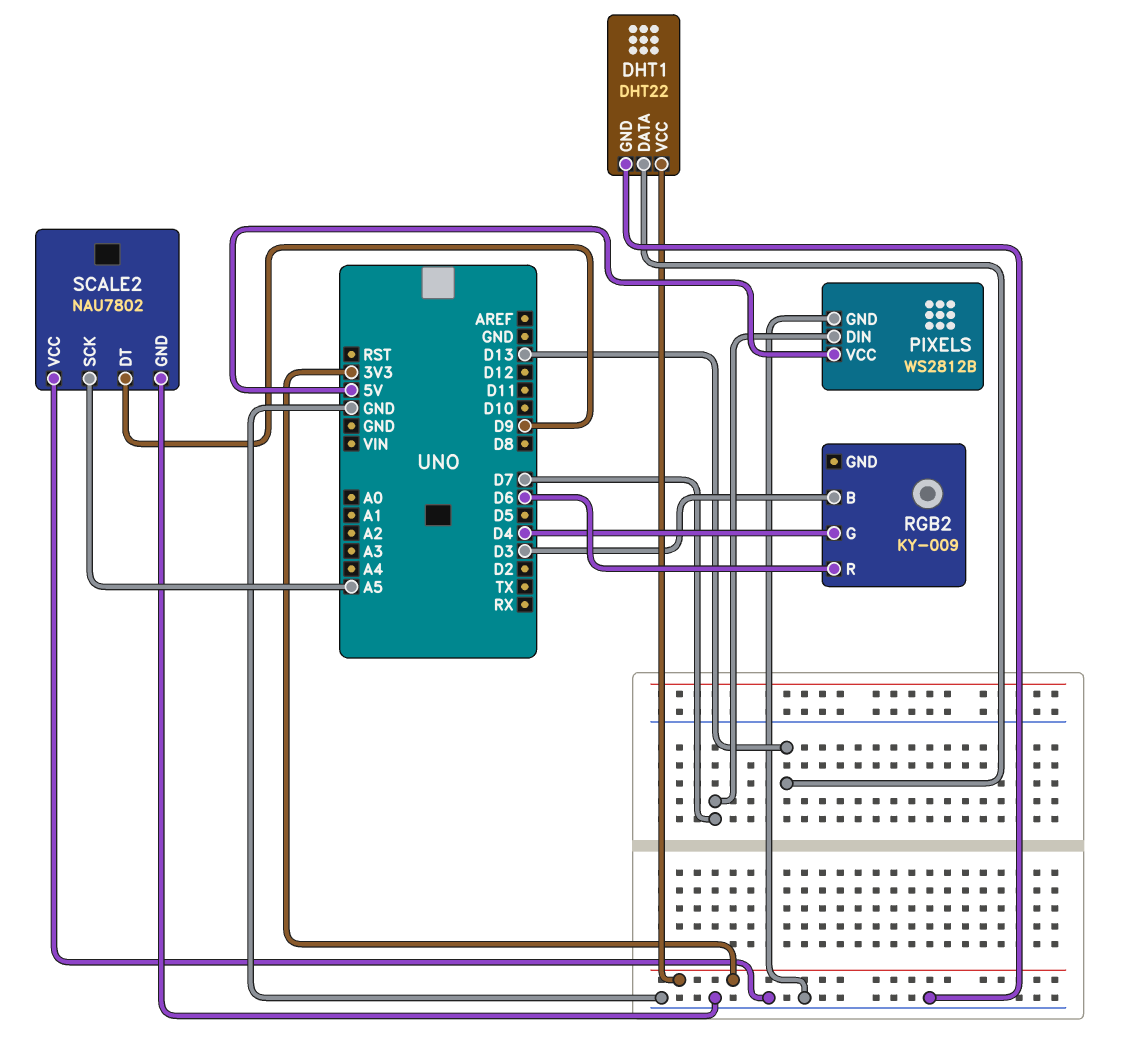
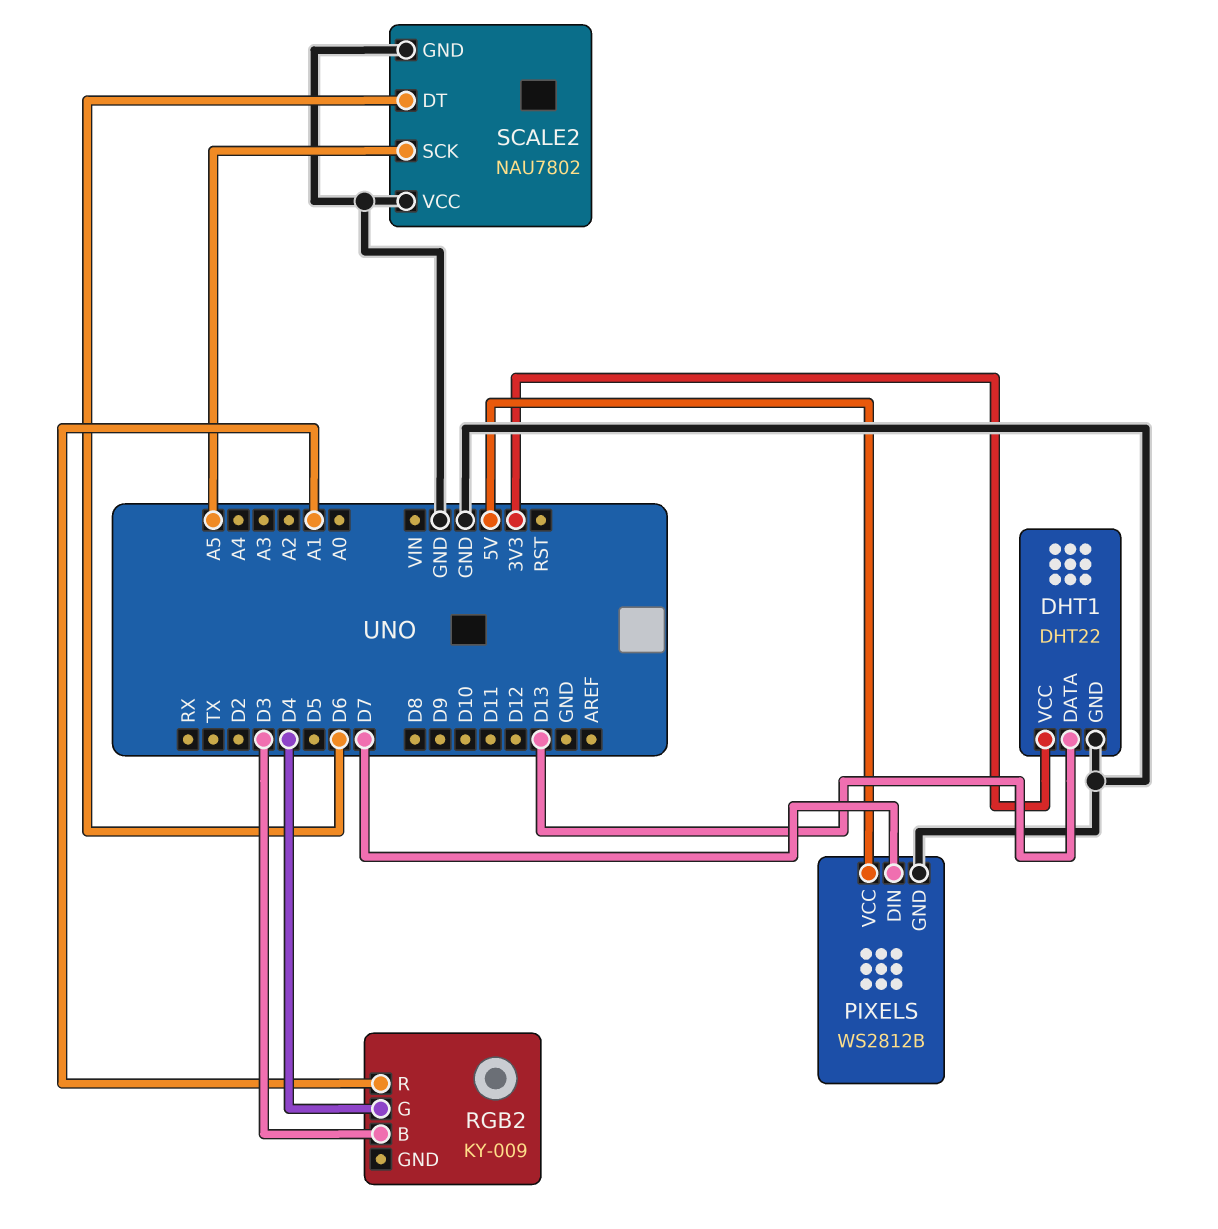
RGB2 pin R: D6 -> A1
SCALE2 pin DT: D9 -> D6

